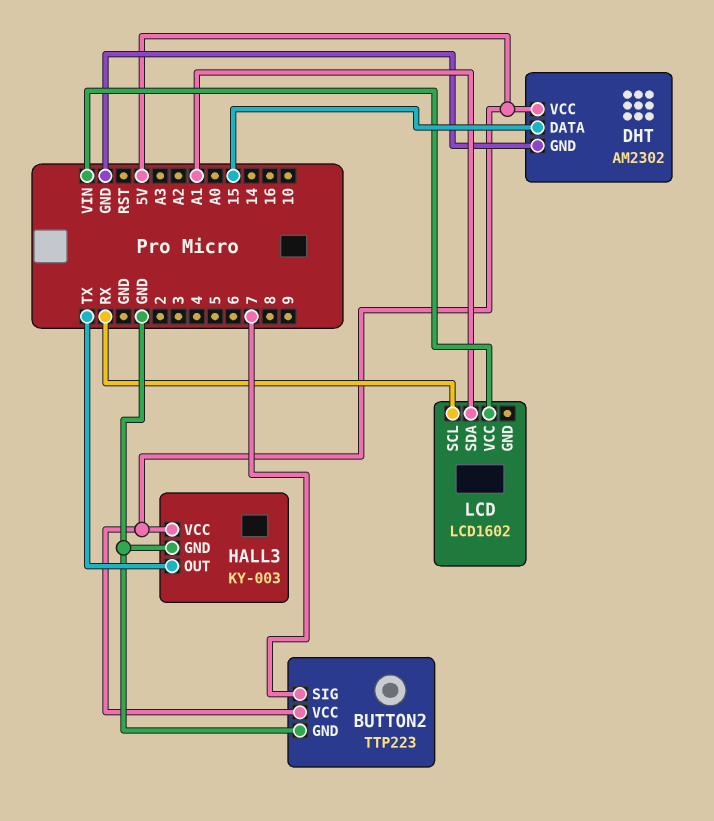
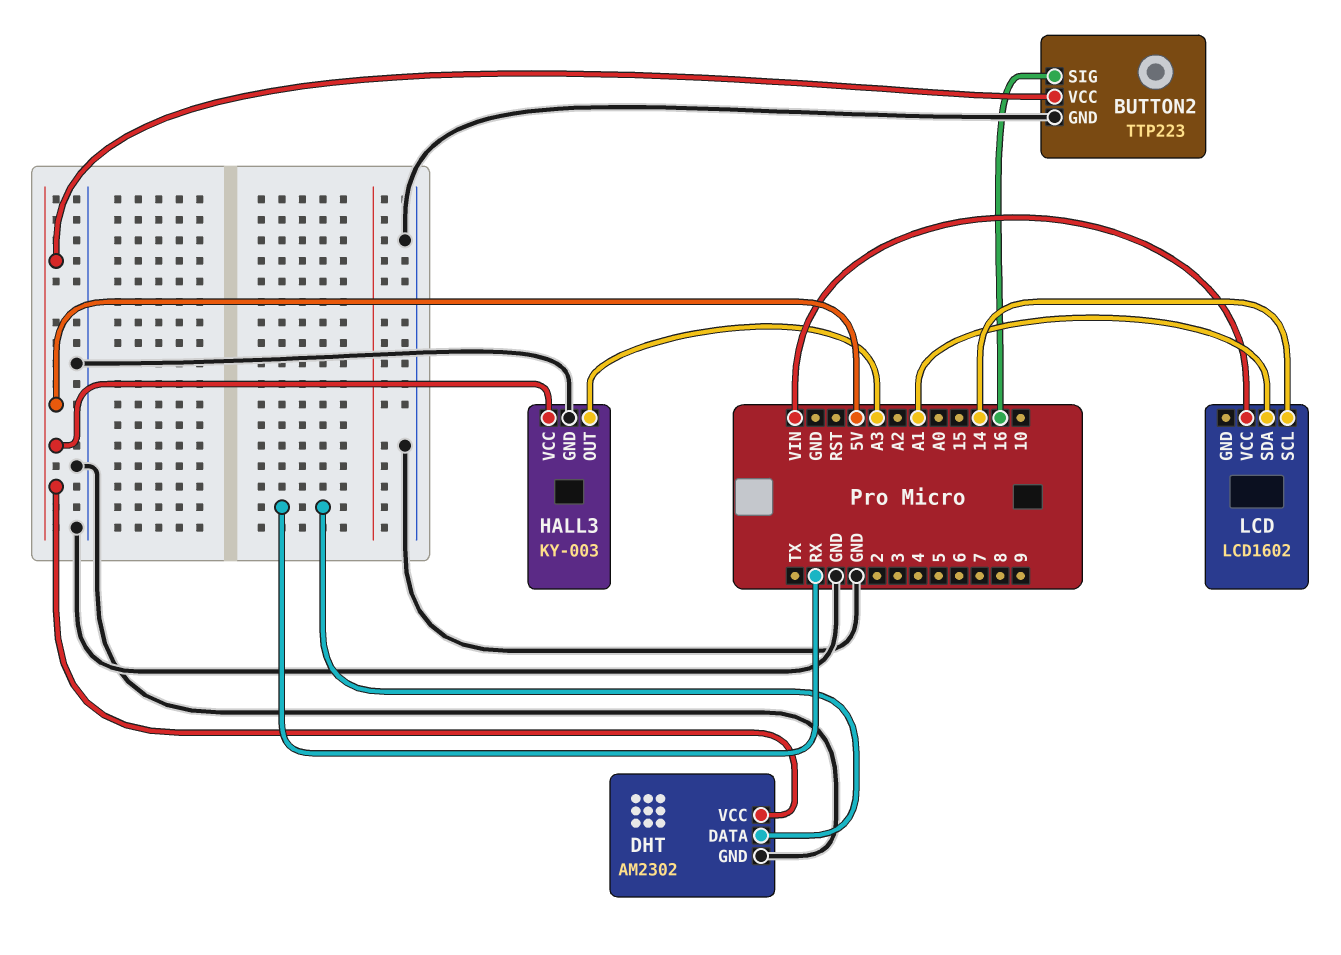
BUTTON2 pin SIG: 7 -> 16
DHT pin DATA: 15 -> RX
HALL3 pin OUT: TX -> A3
LCD pin SCL: RX -> 14

